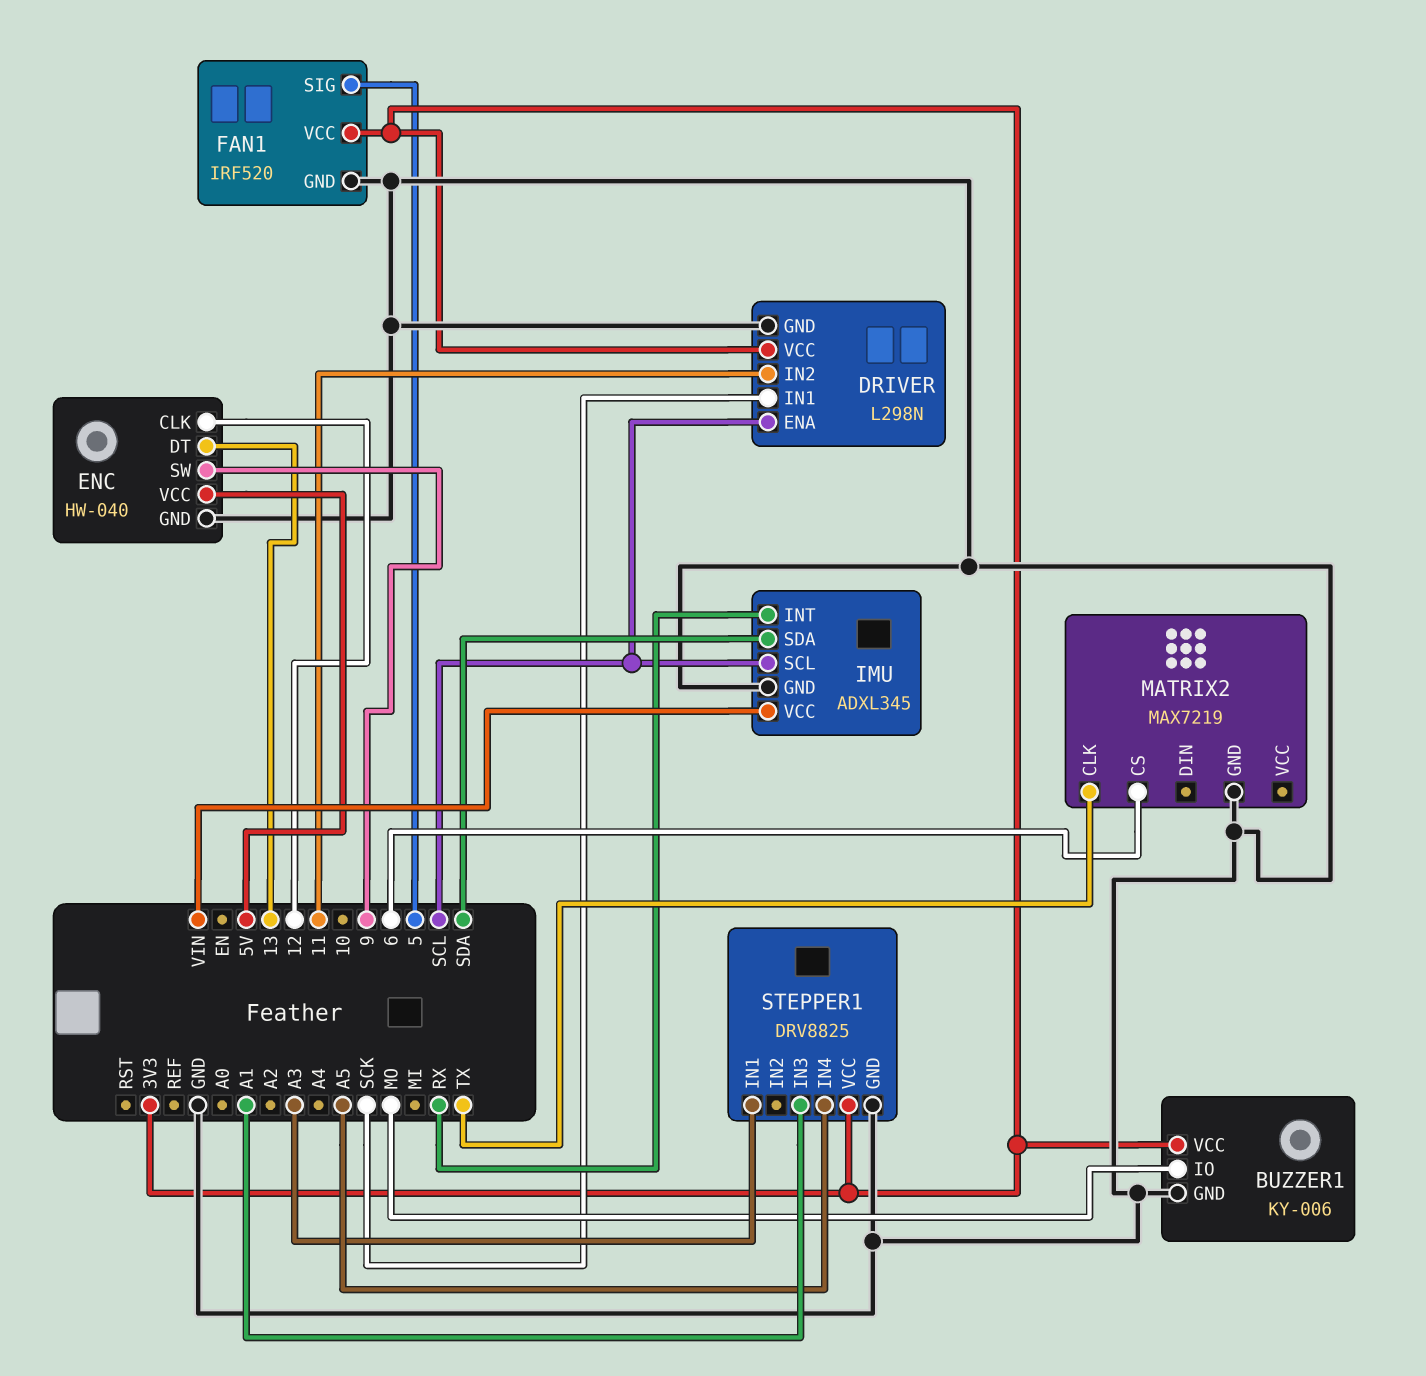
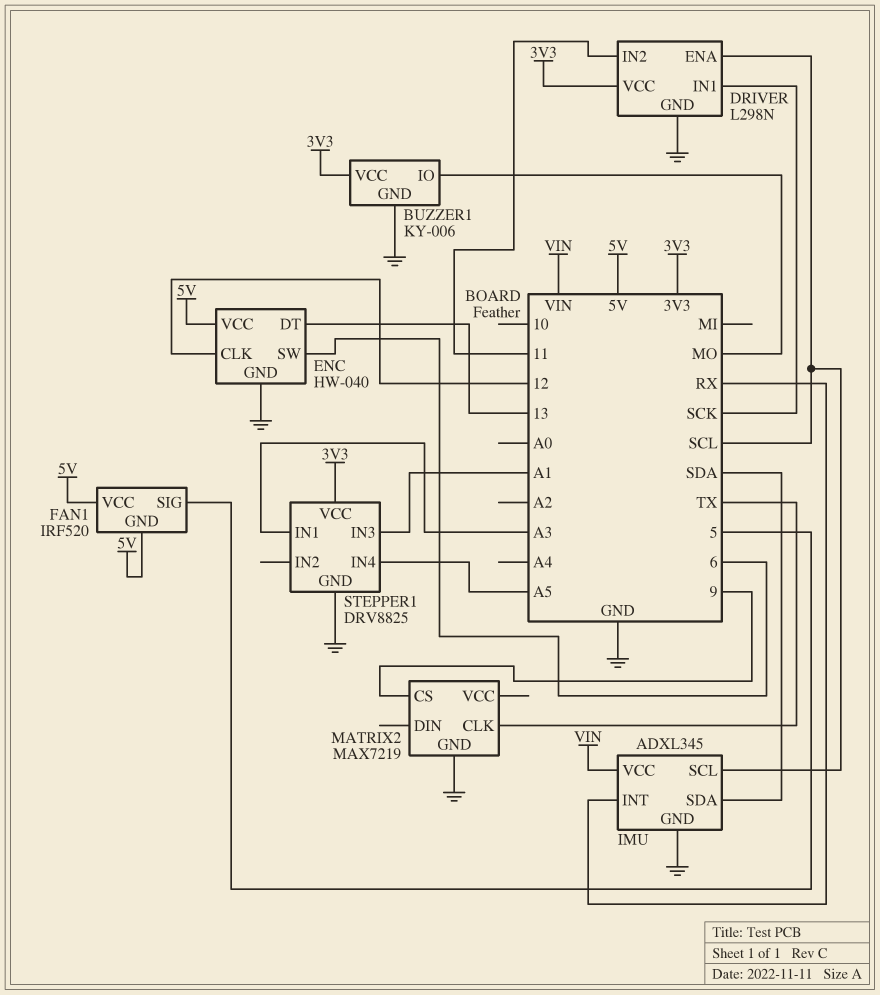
ENC pin SW: 9 -> 6
FAN1 pin GND: GND -> 5V
FAN1 pin VCC: 3V3 -> 5V
MATRIX2 pin CS: 6 -> 9

